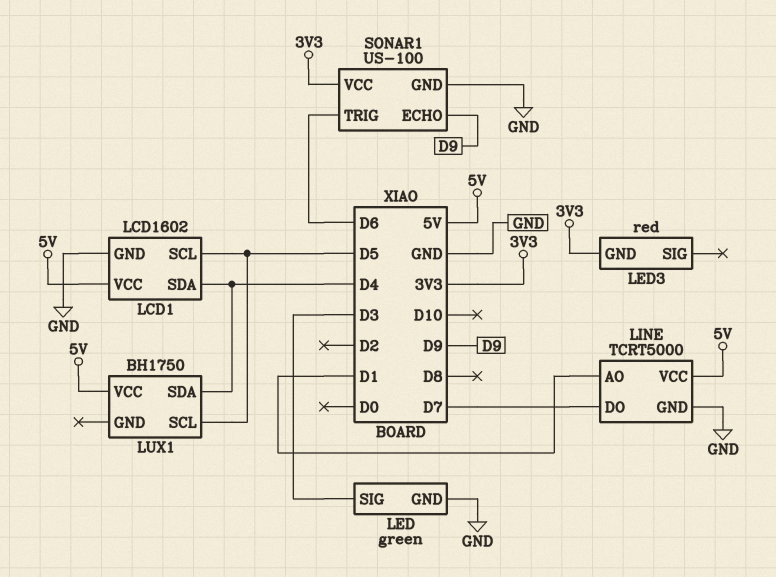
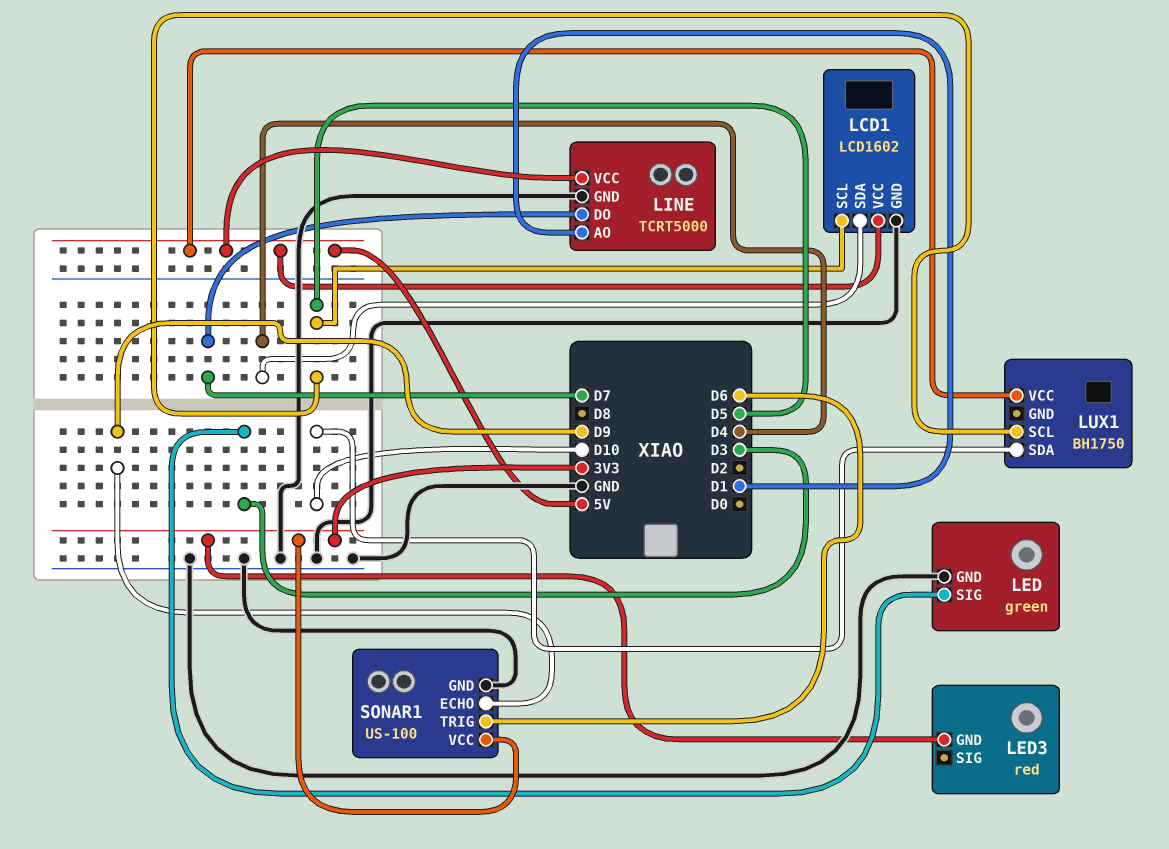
LUX1 pin SDA: D4 -> D10

